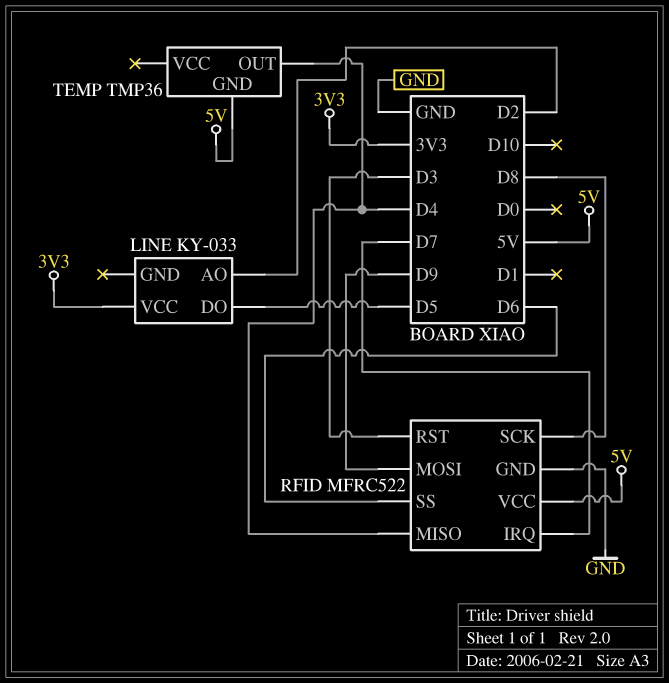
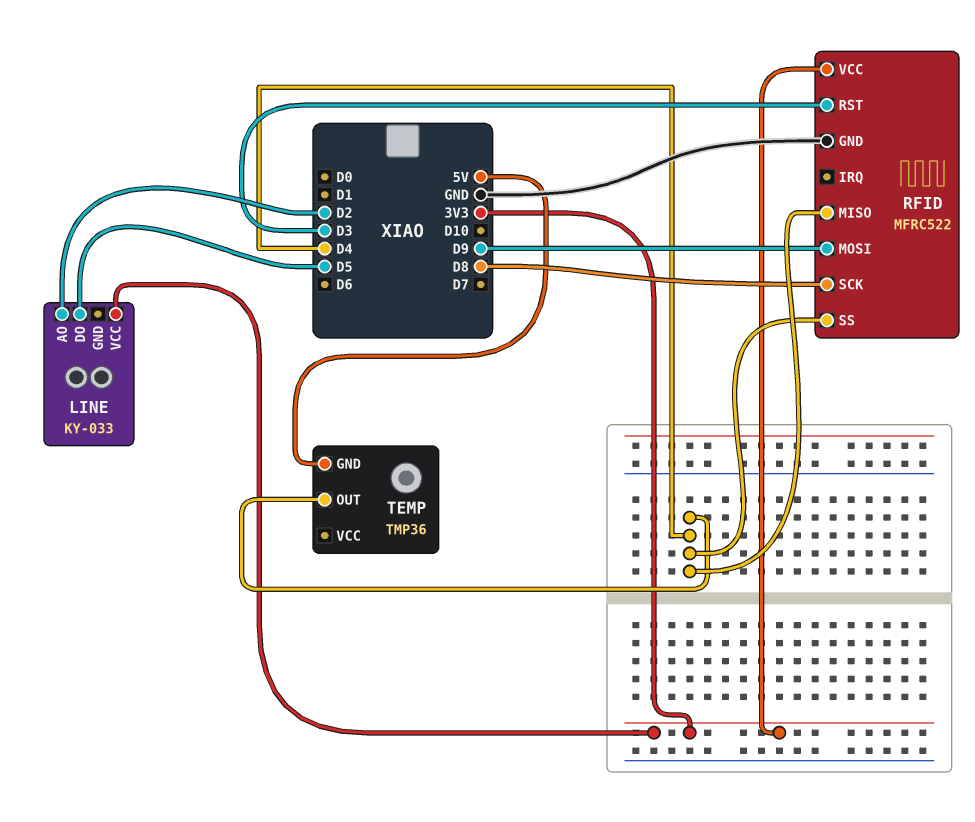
RFID pin IRQ: D7 -> none
RFID pin SS: D6 -> D4
RFID pin VCC: 5V -> 3V3

